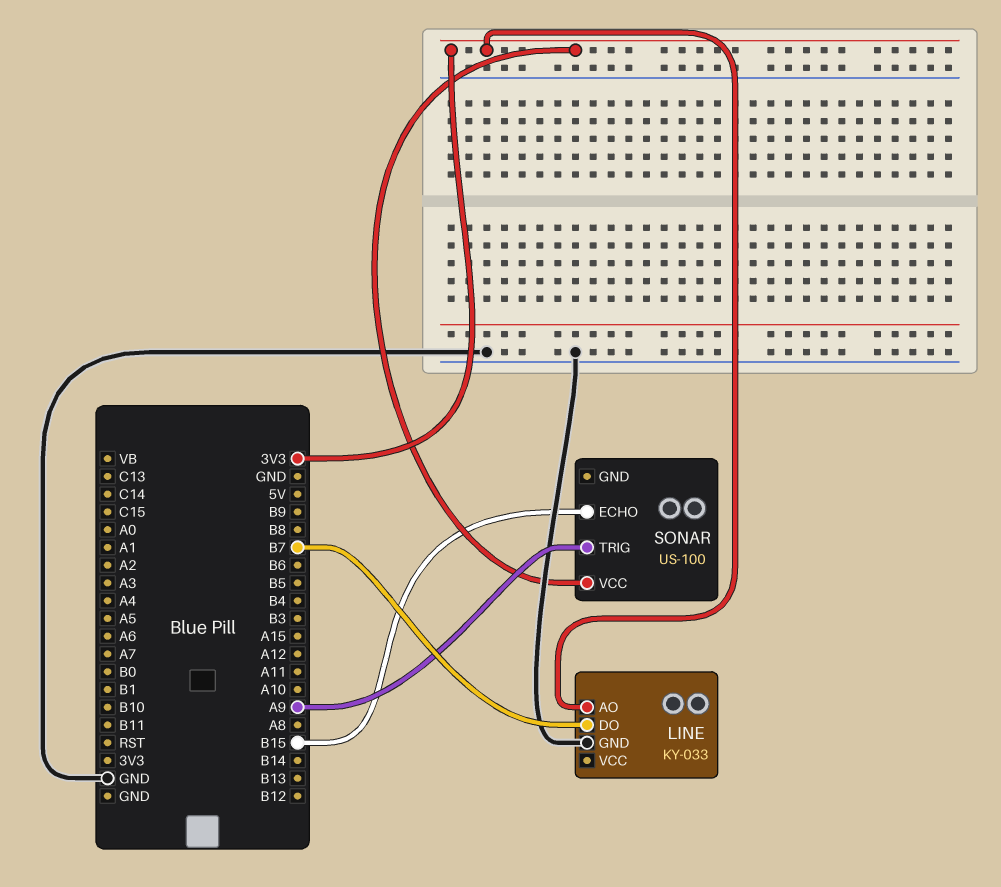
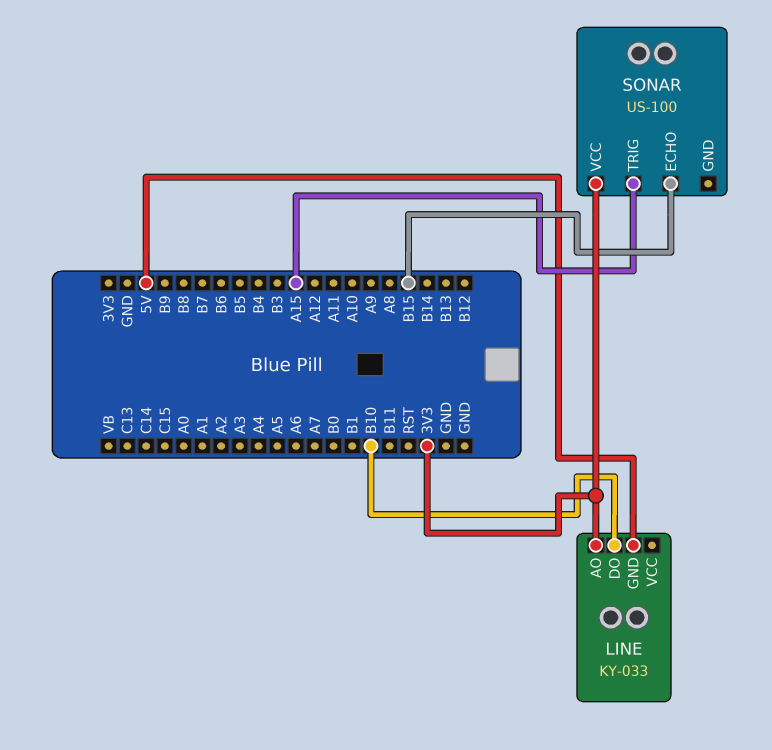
LINE pin DO: B7 -> B10
LINE pin GND: GND -> 5V
SONAR pin TRIG: A9 -> A15

